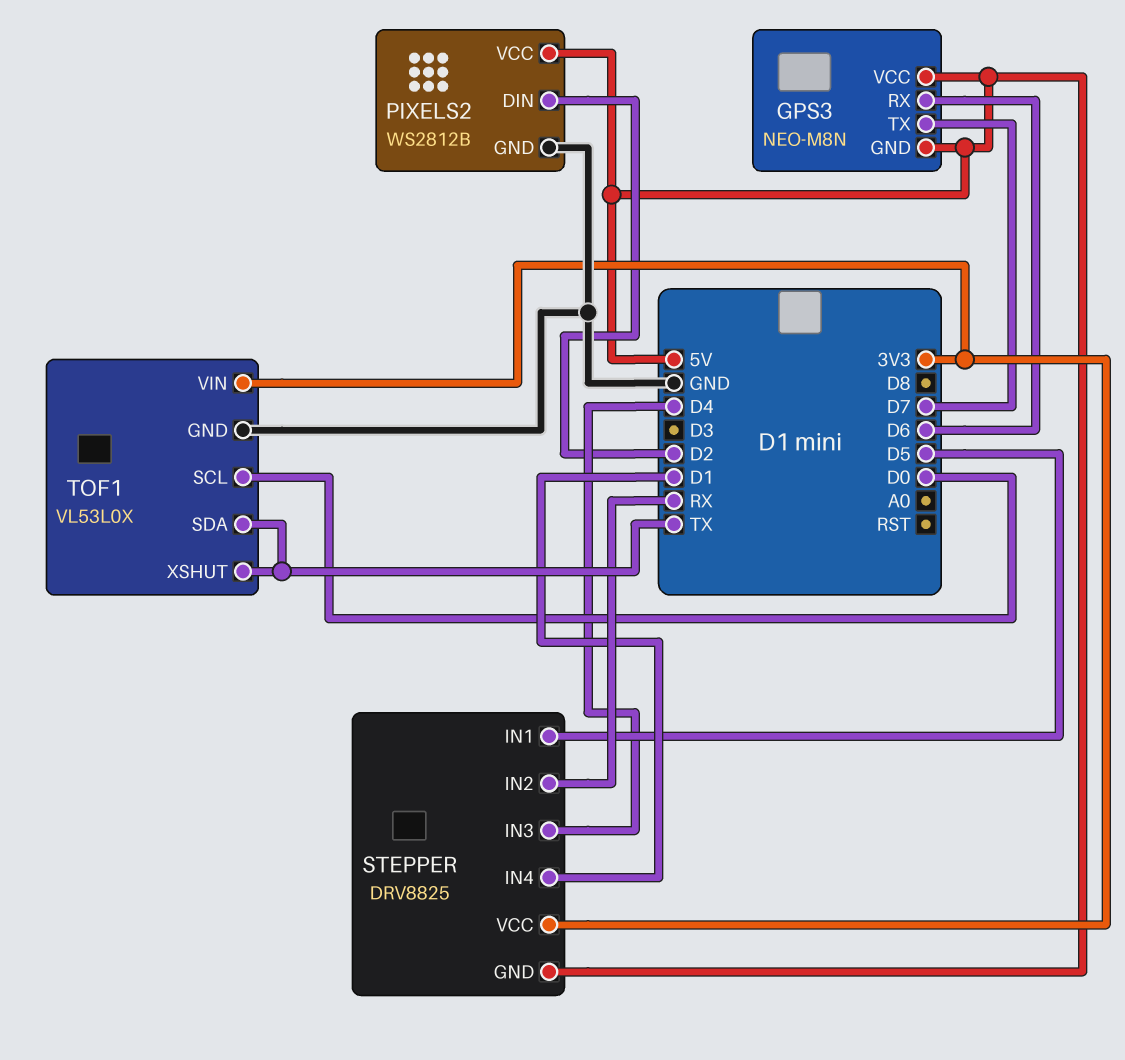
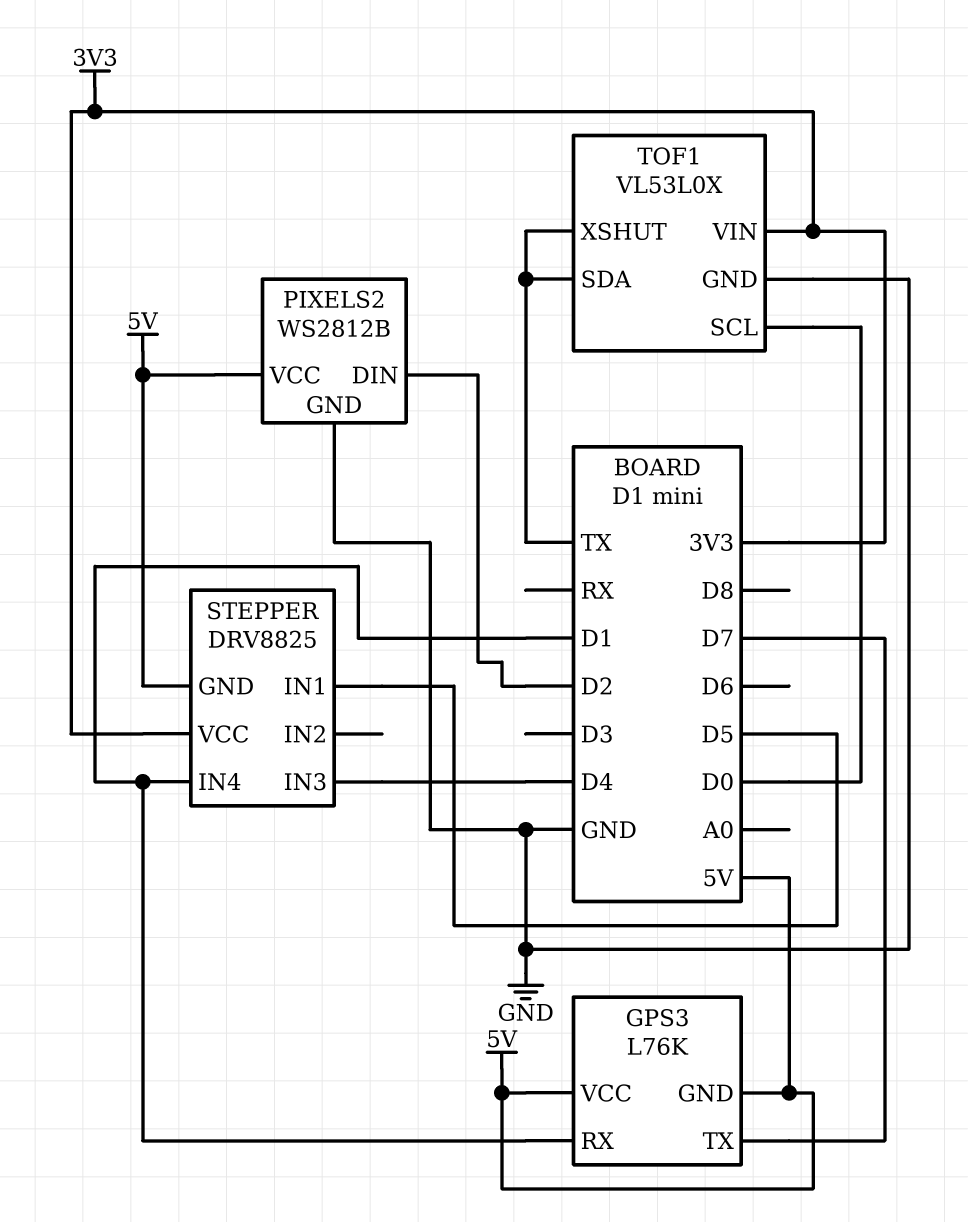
GPS3: NEO-M8N -> L76K
GPS3 pin RX: D6 -> D1
STEPPER pin IN2: RX -> none

